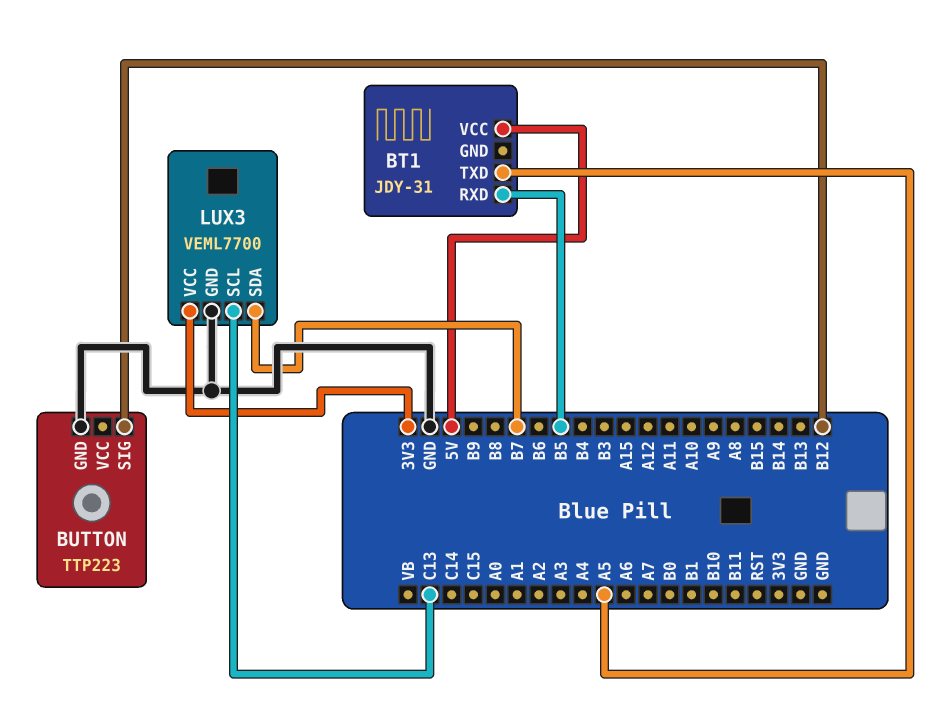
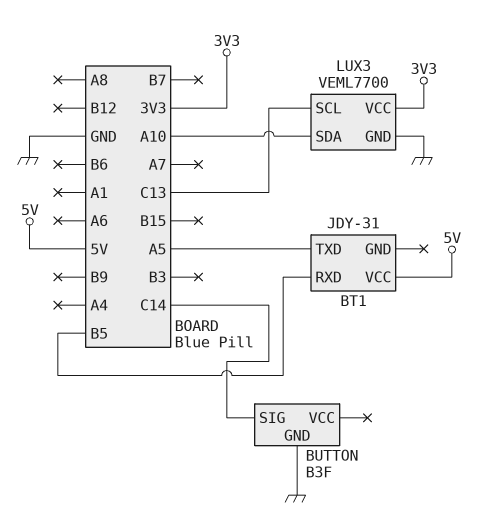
BUTTON: TTP223 -> B3F
BUTTON pin SIG: B12 -> C14
LUX3 pin SDA: B7 -> A10

